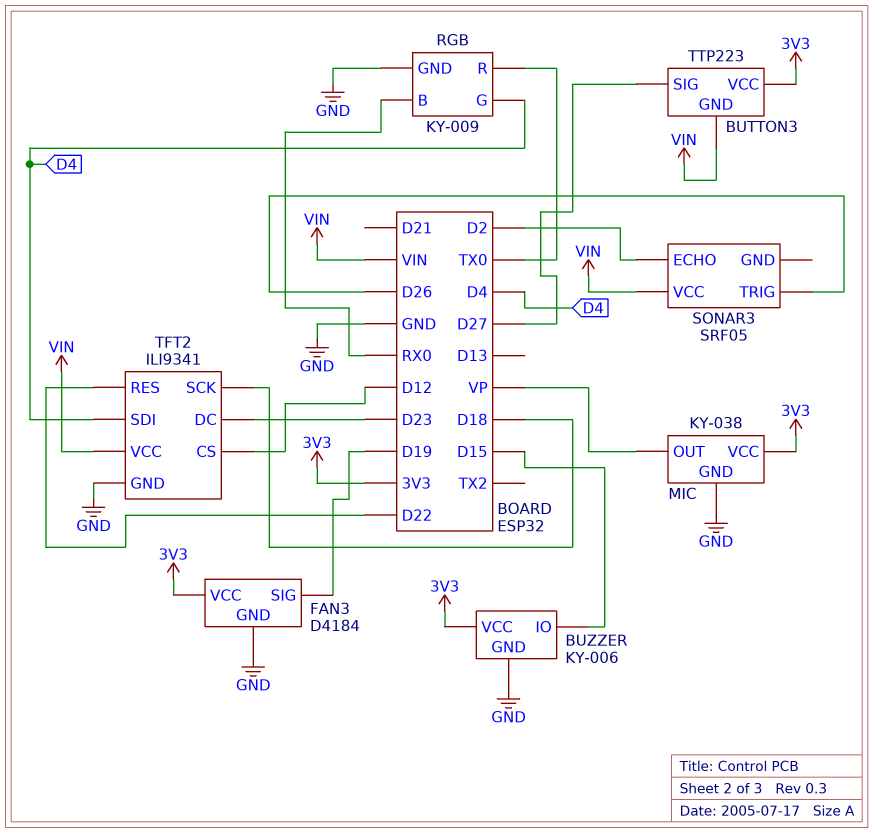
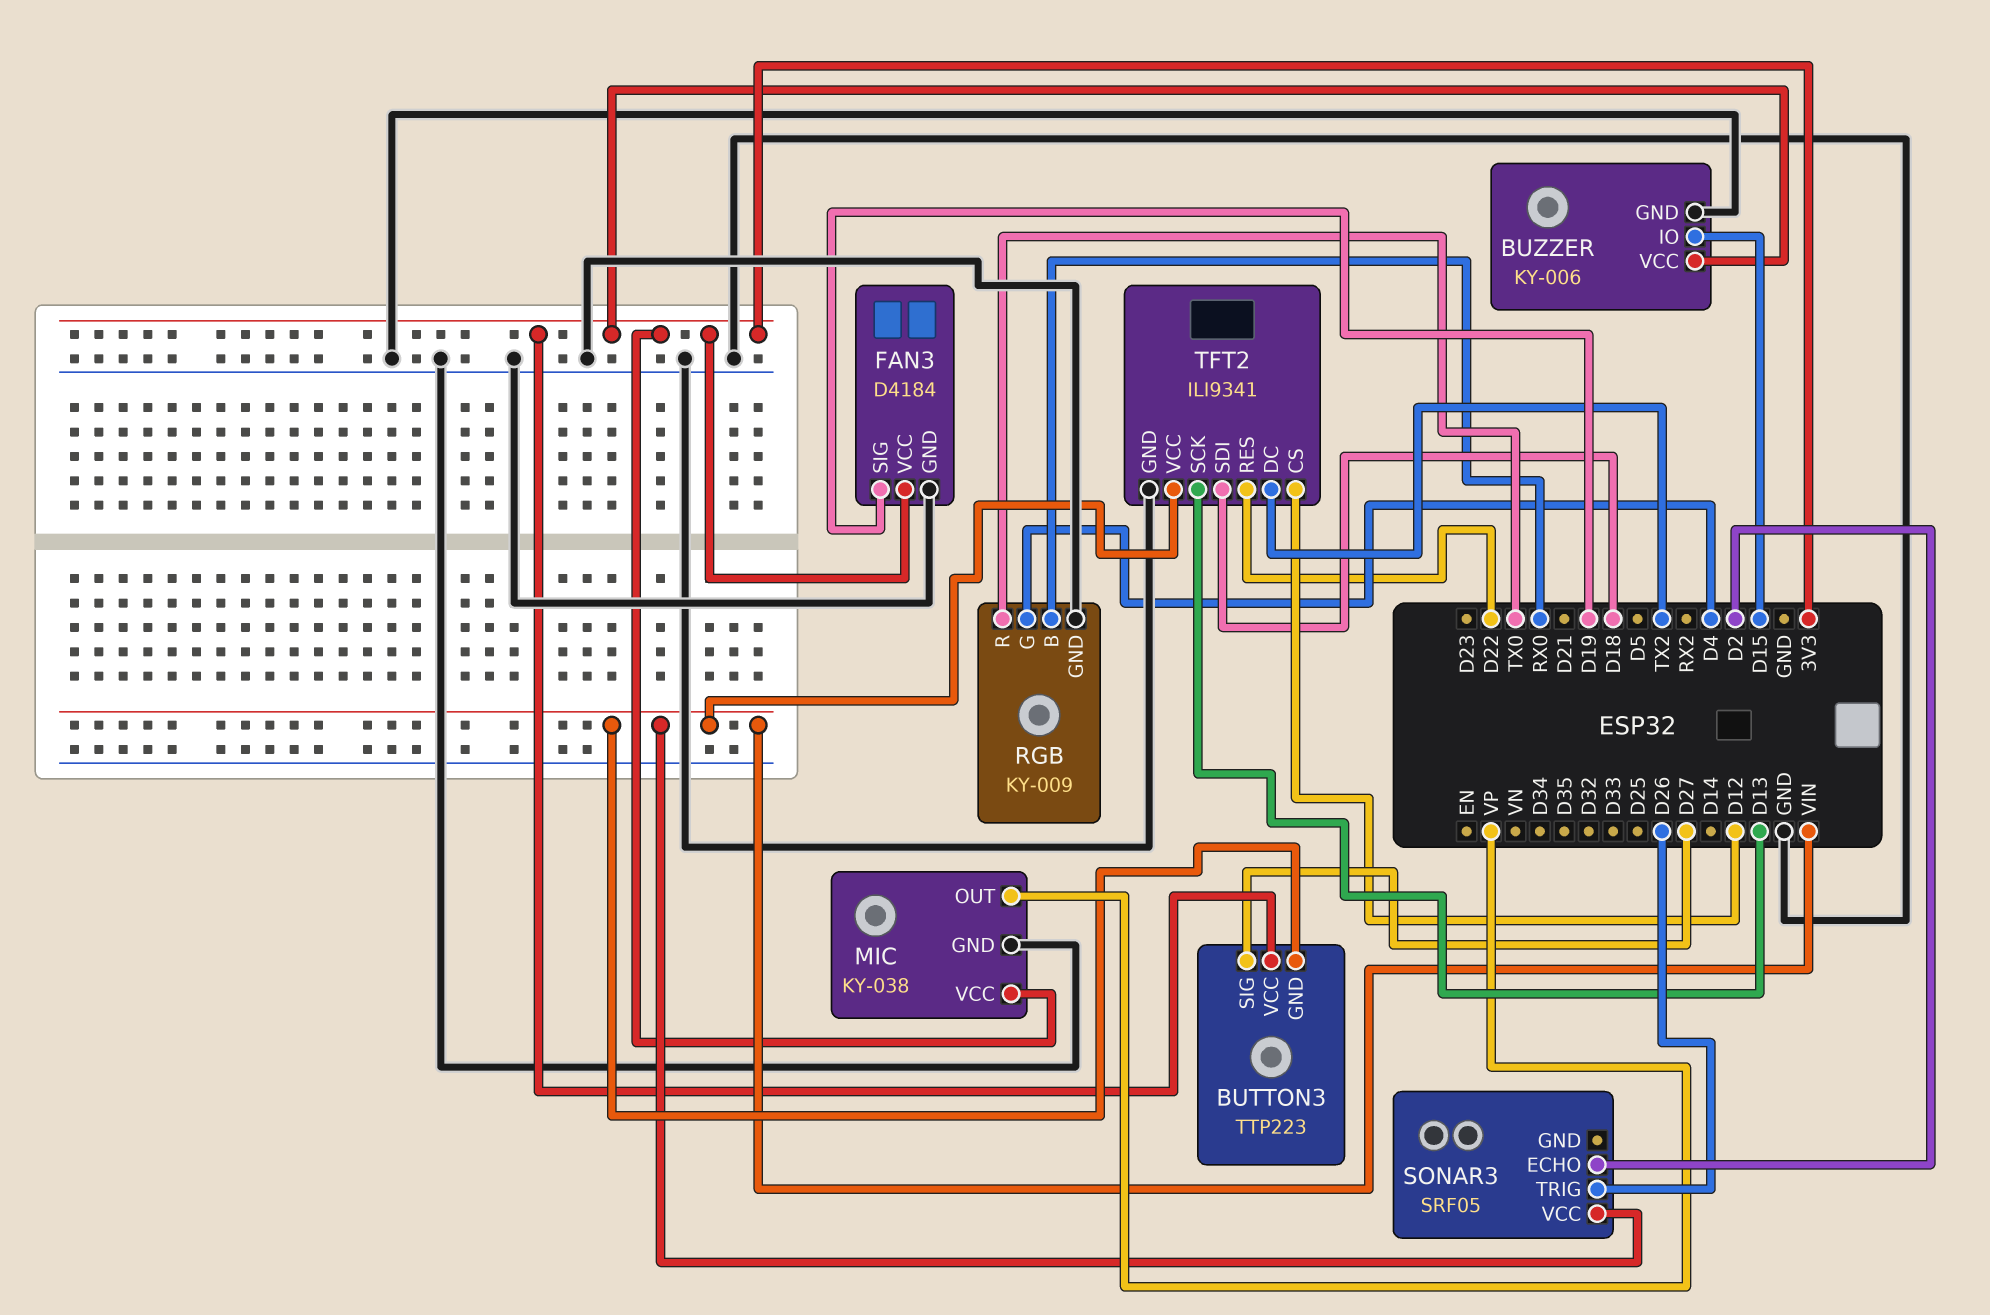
TFT2 pin DC: D23 -> TX2
TFT2 pin SCK: D18 -> D13
TFT2 pin SDI: D4 -> D18

